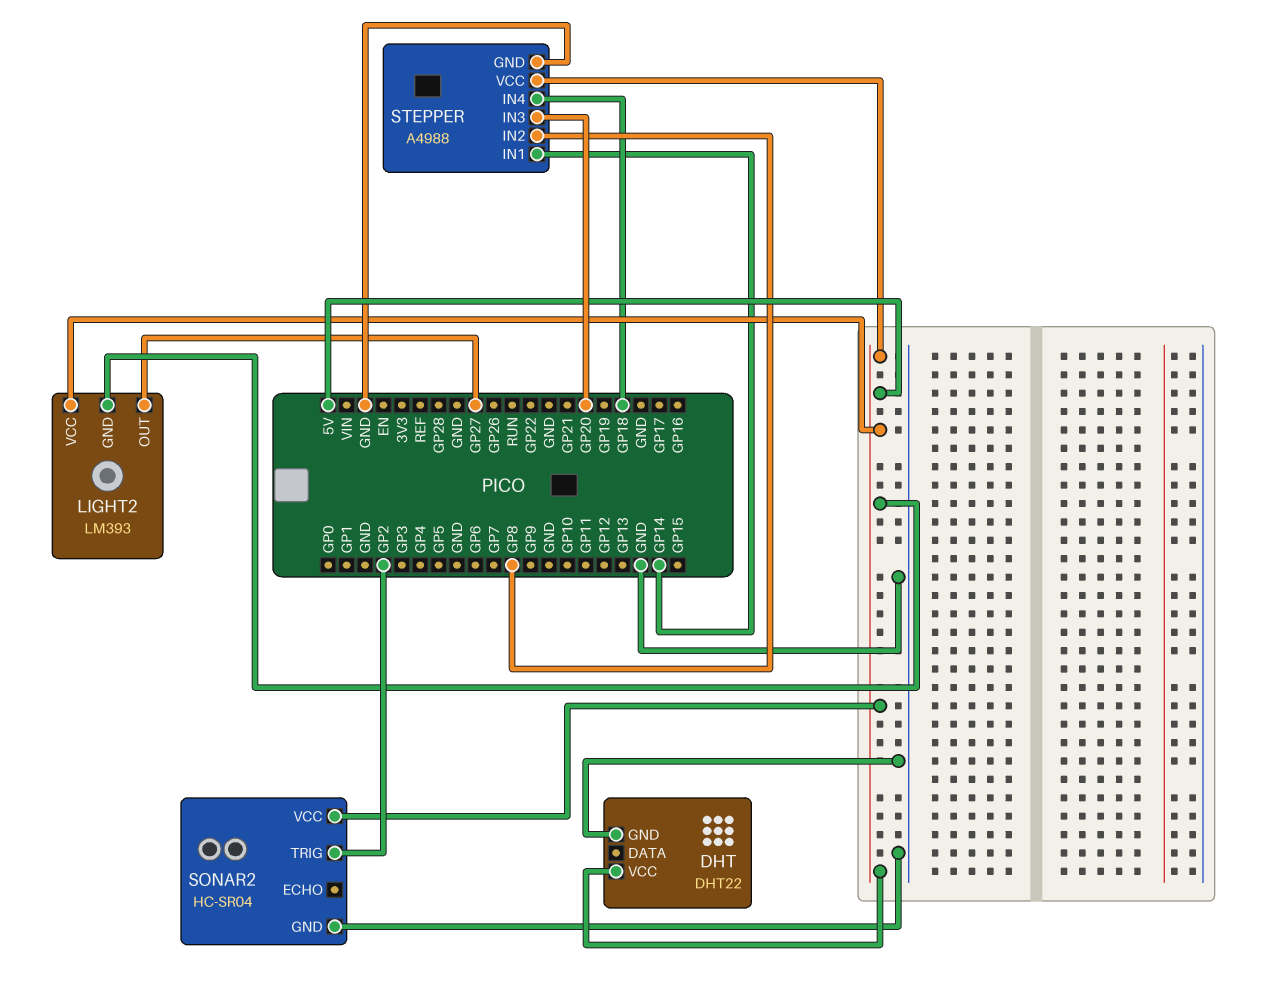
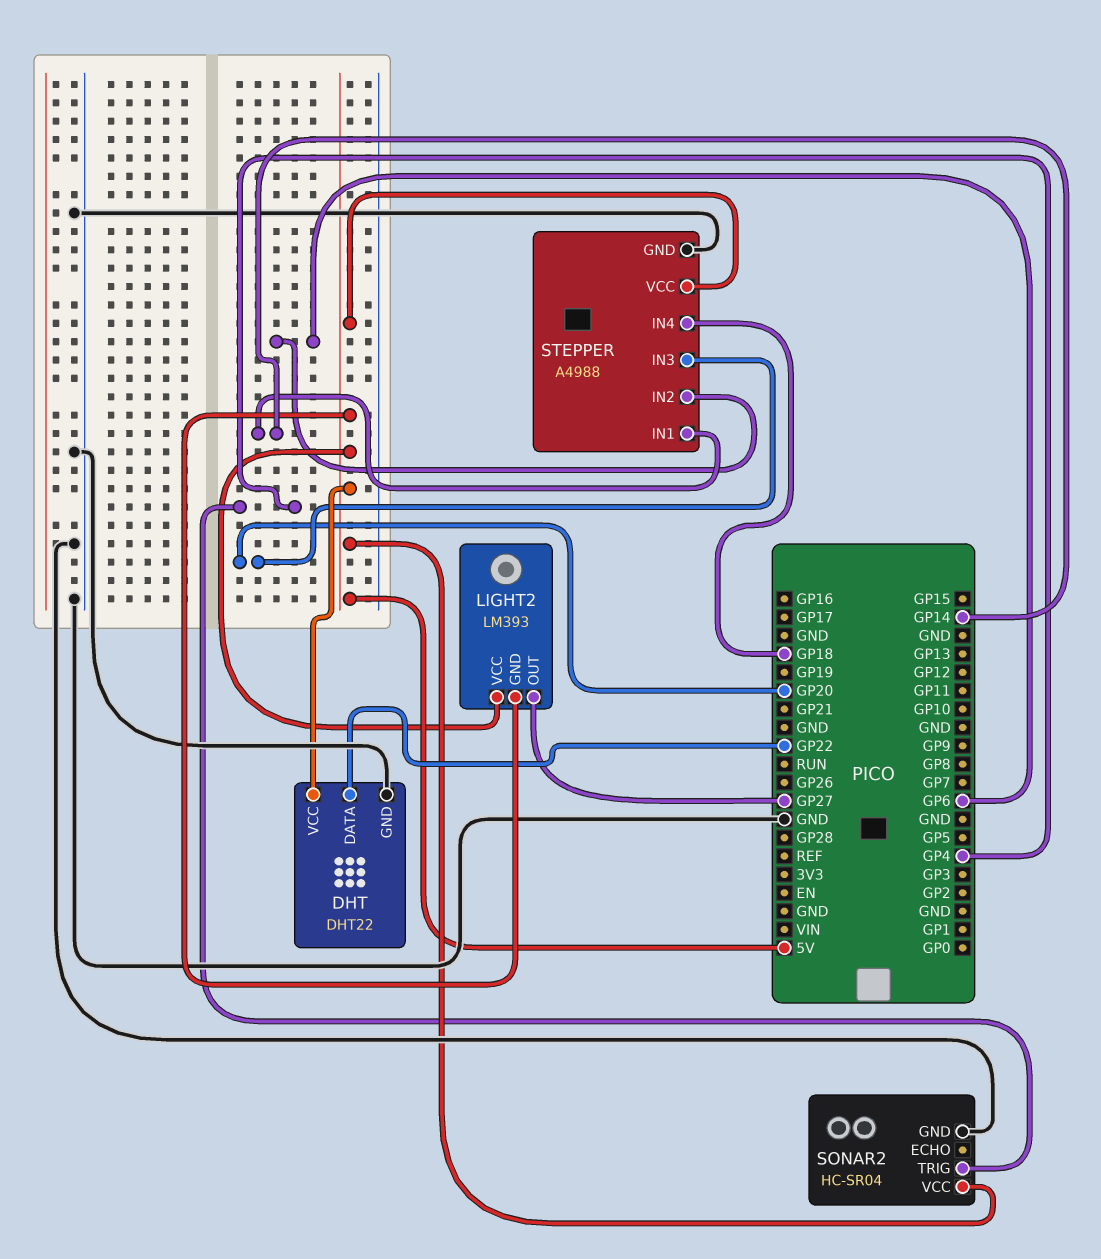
DHT pin DATA: none -> GP22
SONAR2 pin TRIG: GP2 -> GP4
STEPPER pin IN2: GP8 -> GP6

